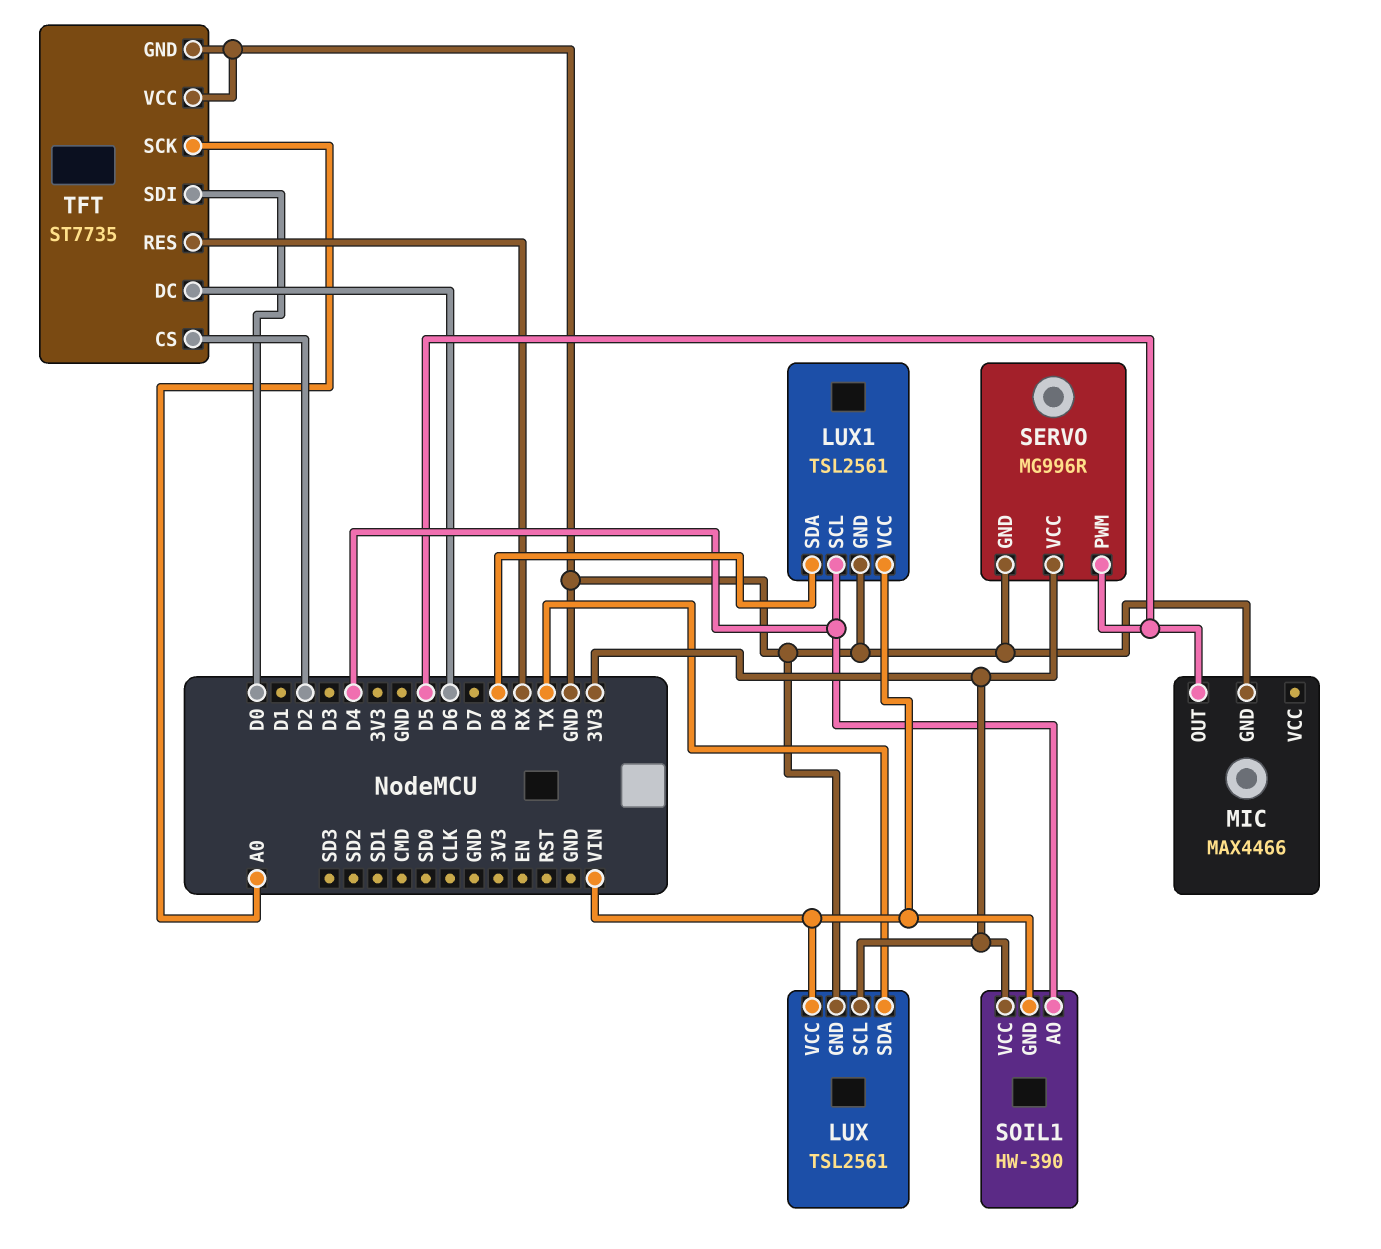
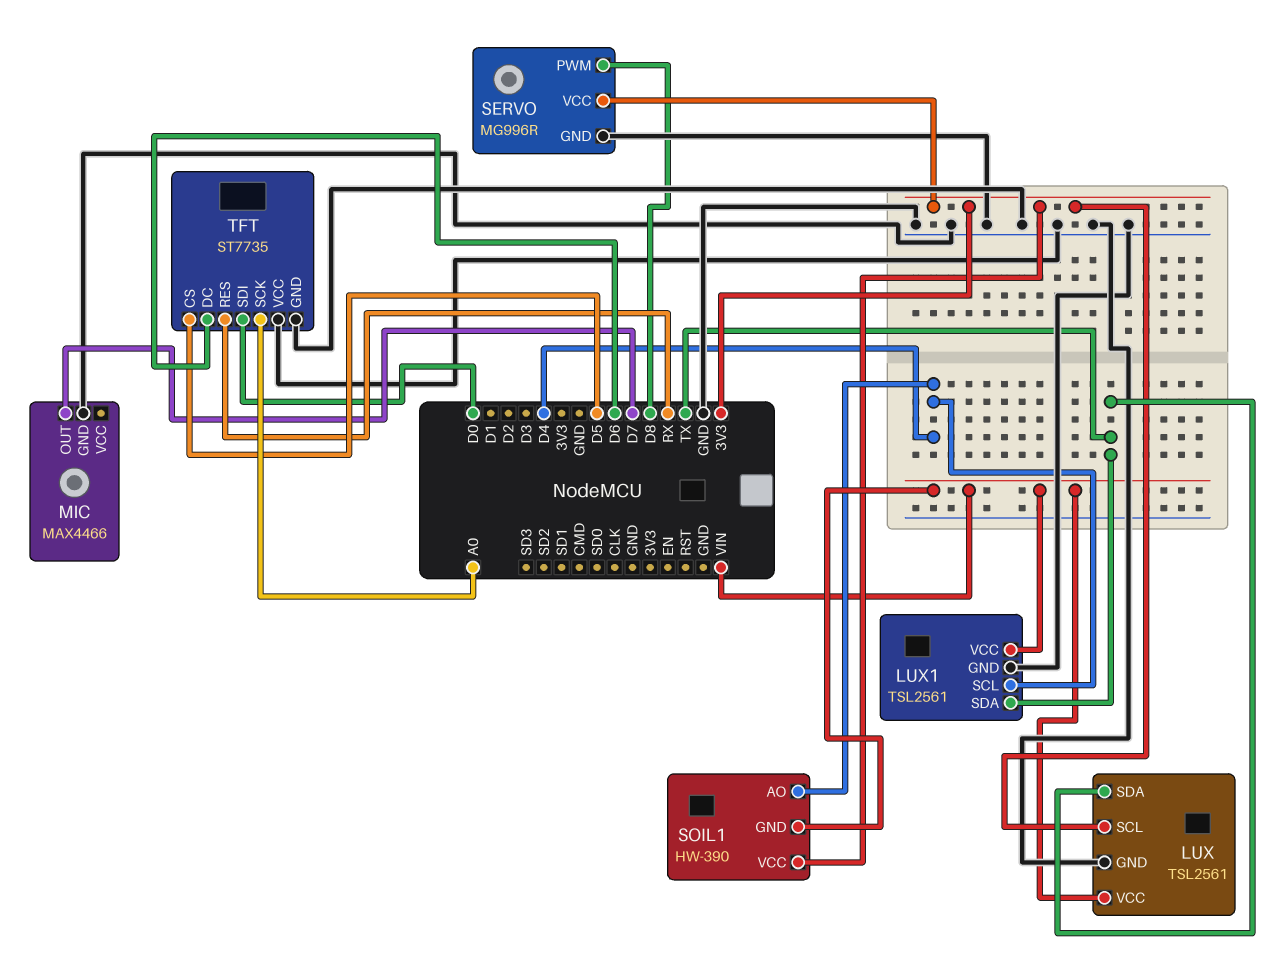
LUX1 pin SDA: D8 -> TX
MIC pin OUT: D5 -> D7
SERVO pin PWM: D5 -> D8
TFT pin CS: D2 -> D5

